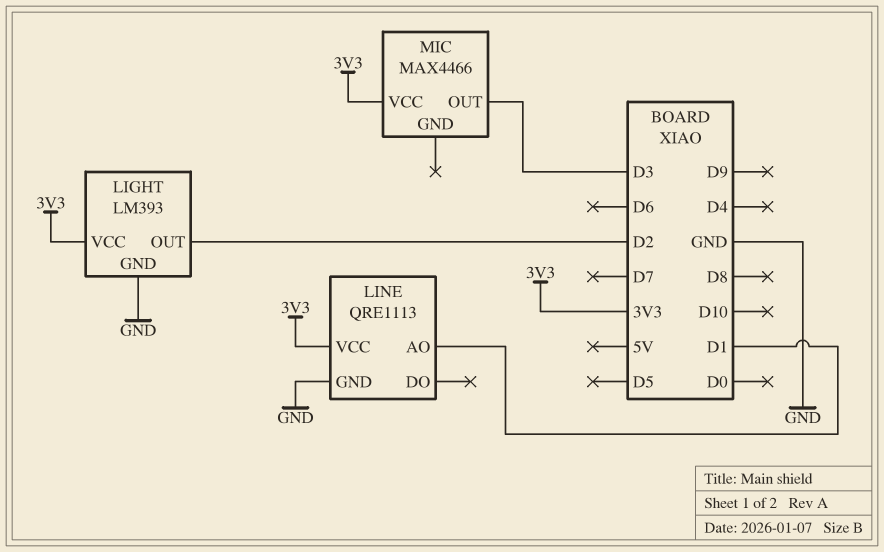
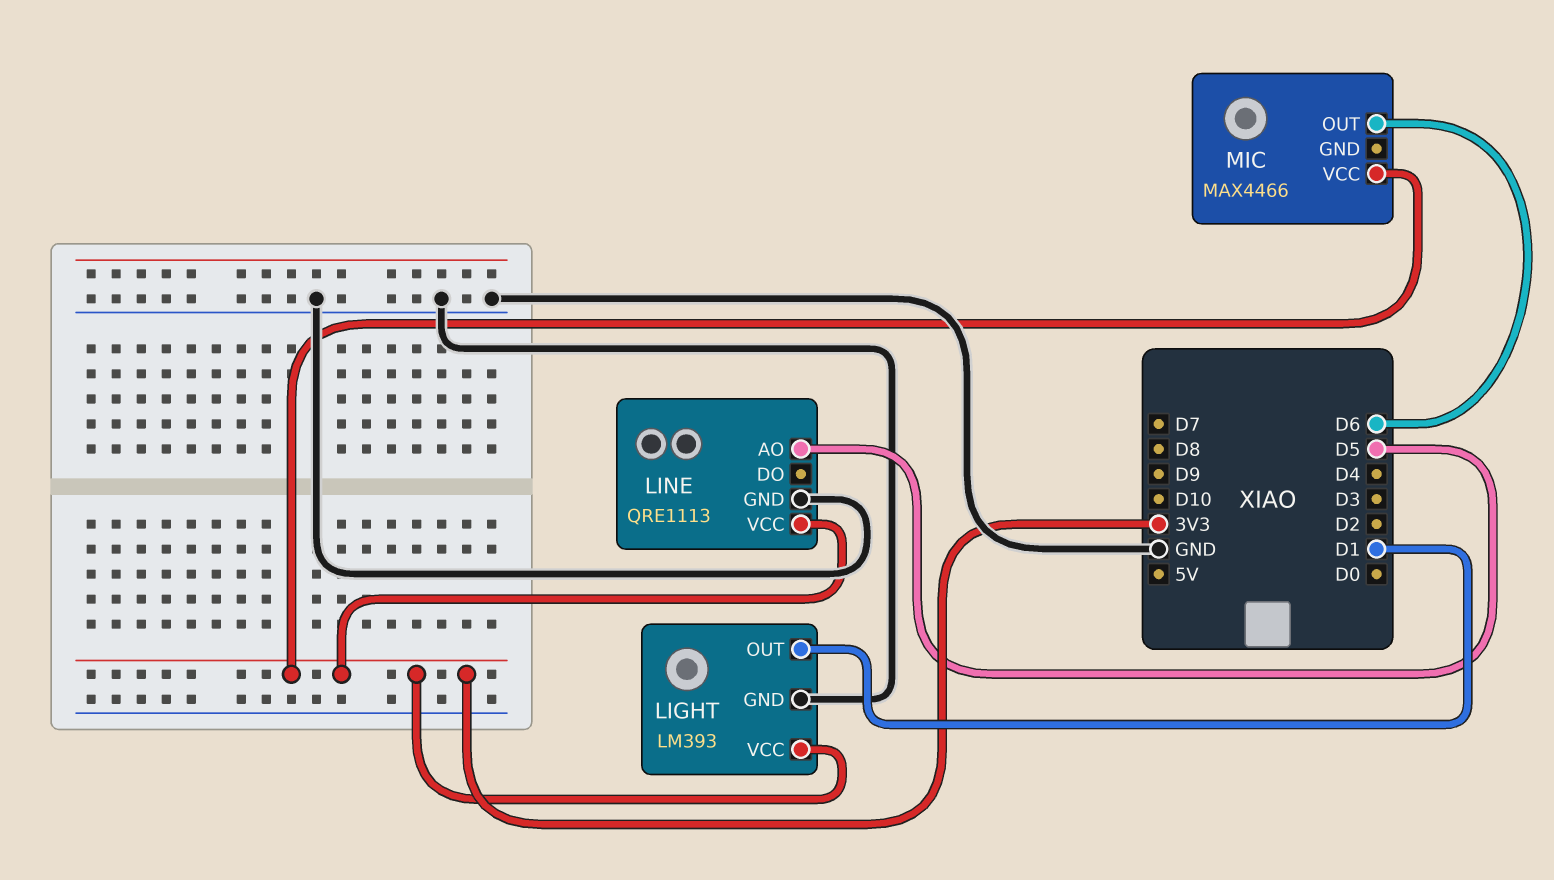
LIGHT pin OUT: D2 -> D1
LINE pin AO: D1 -> D5
MIC pin OUT: D3 -> D6

